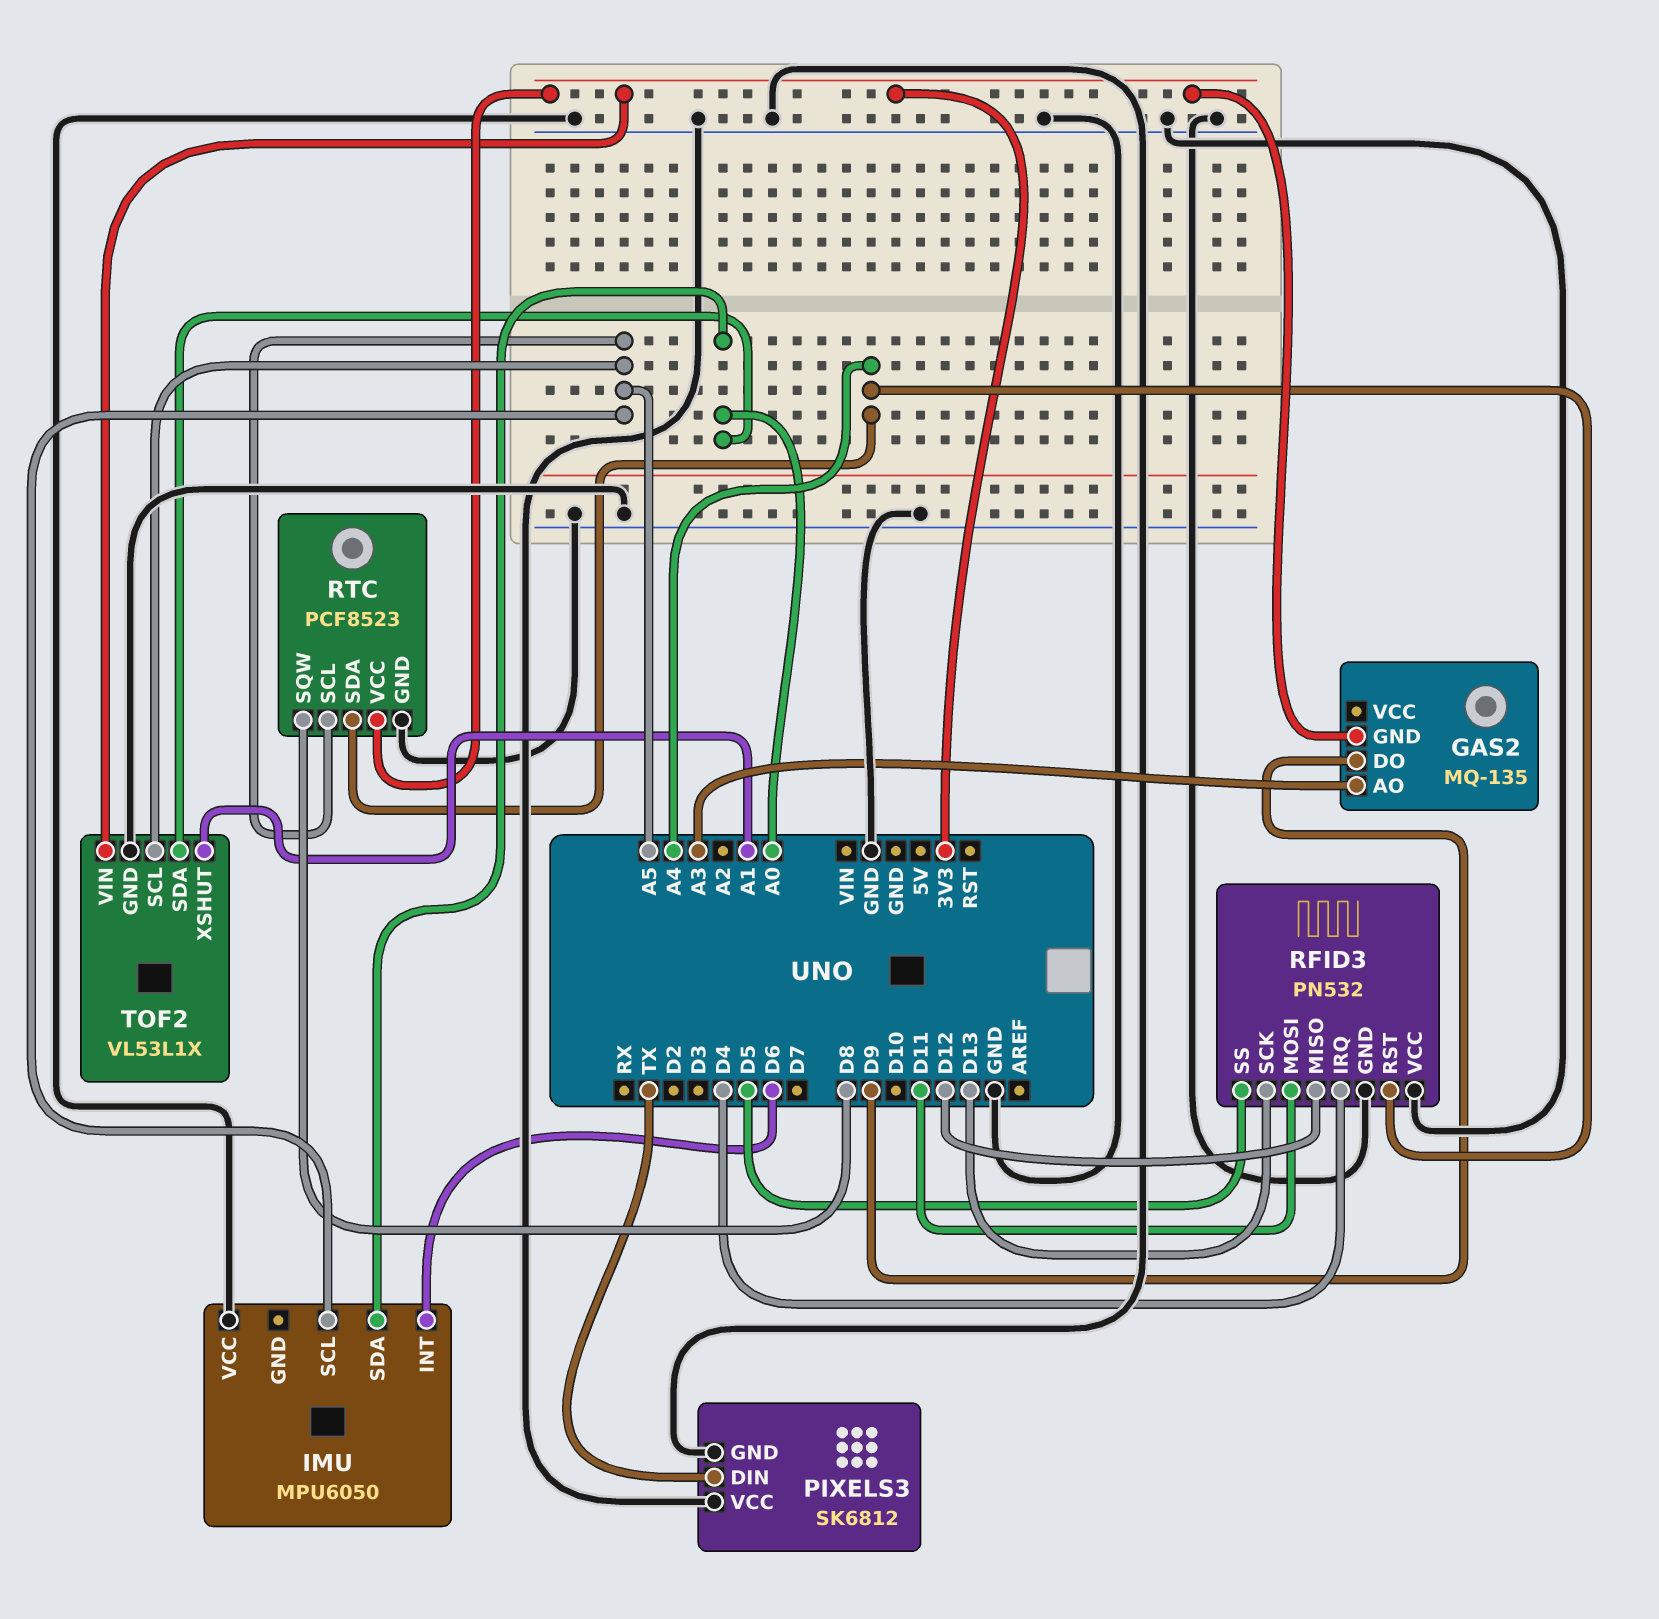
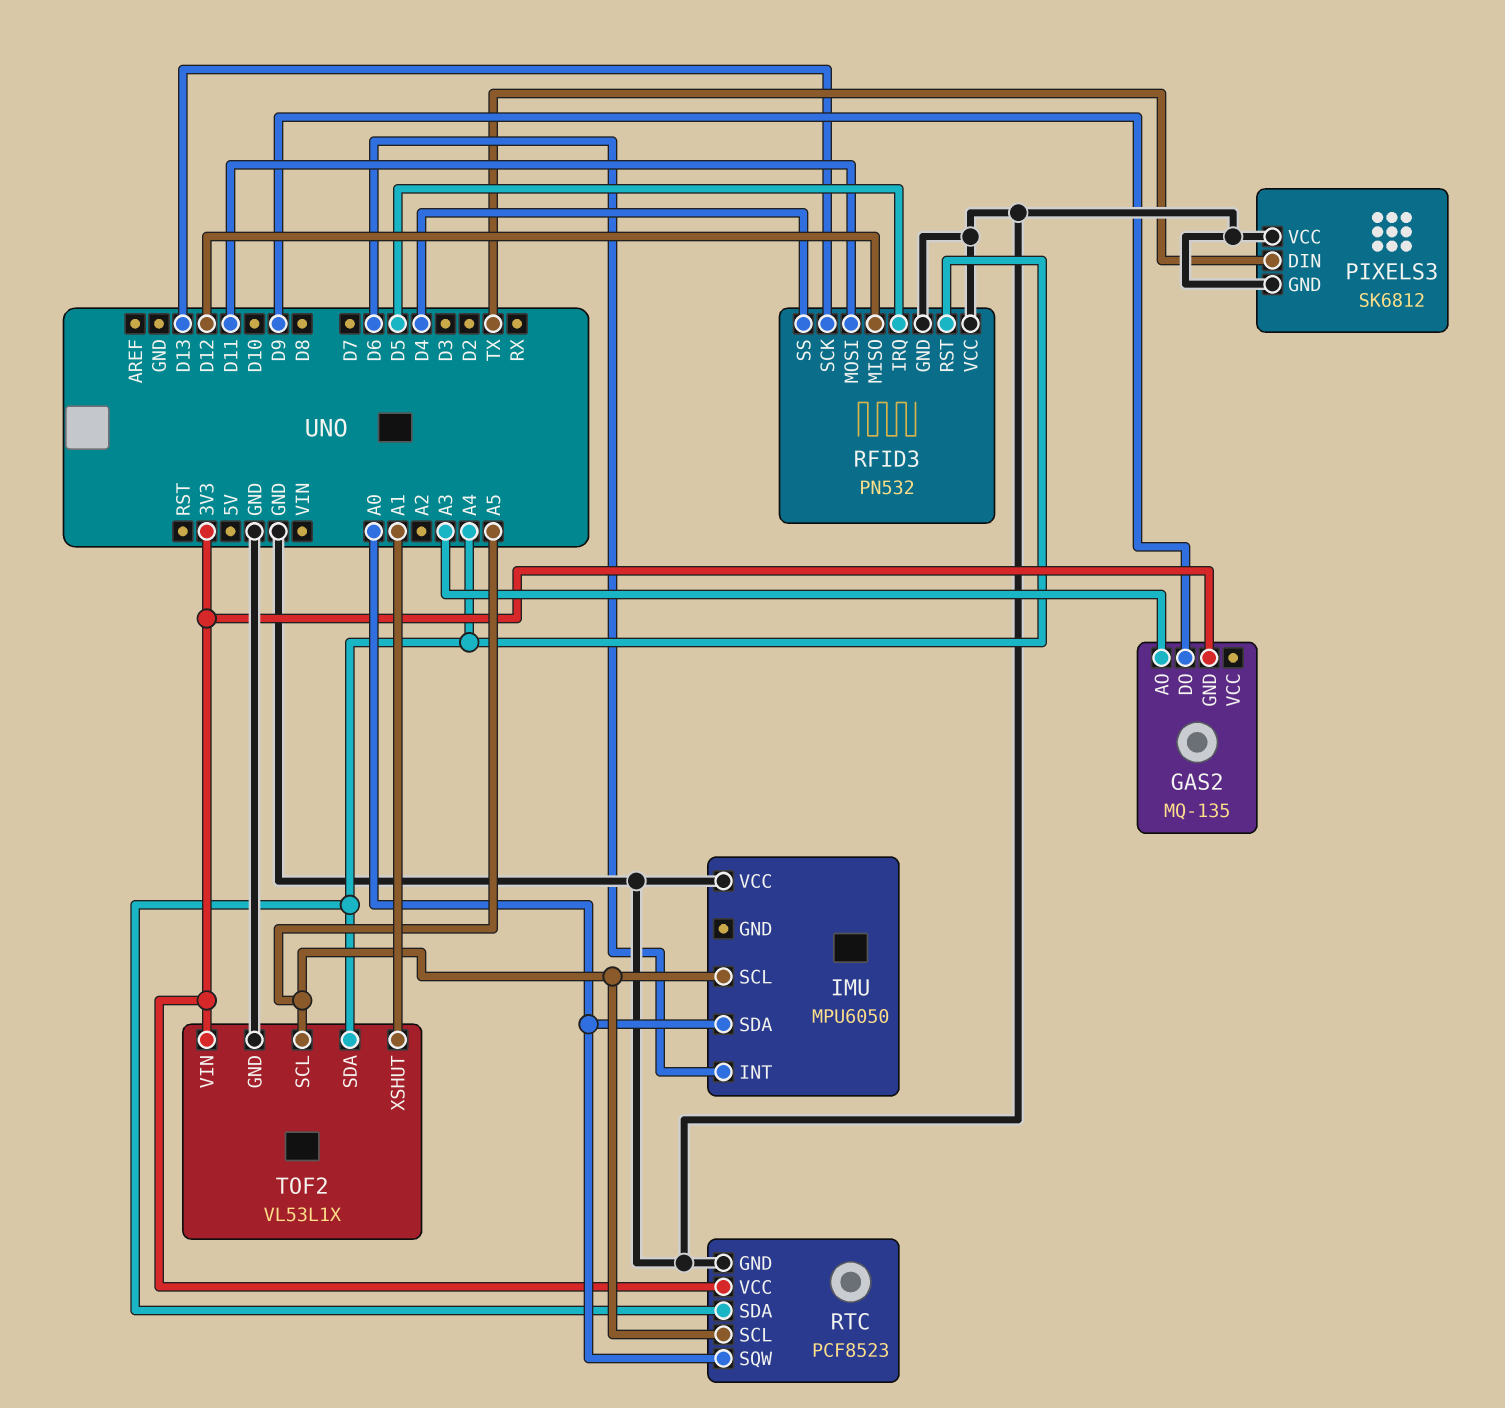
RFID3 pin IRQ: D4 -> D5
RFID3 pin SS: D5 -> D4
RTC pin SQW: D8 -> A0
TOF2 pin SDA: A0 -> A4

